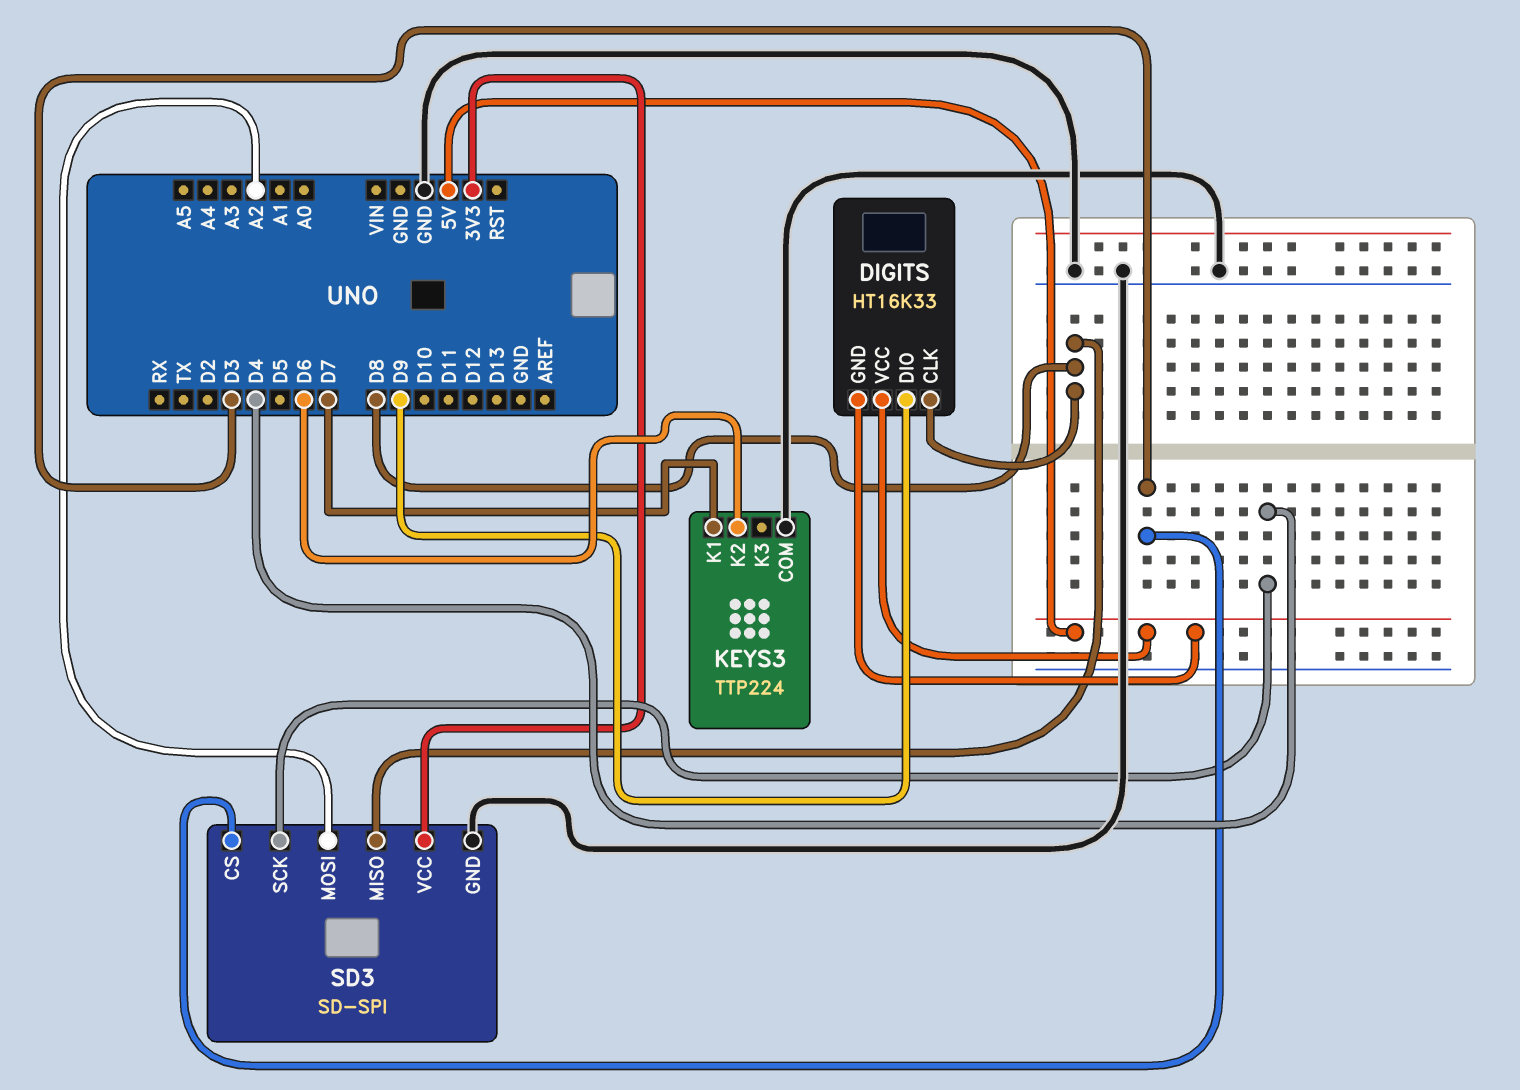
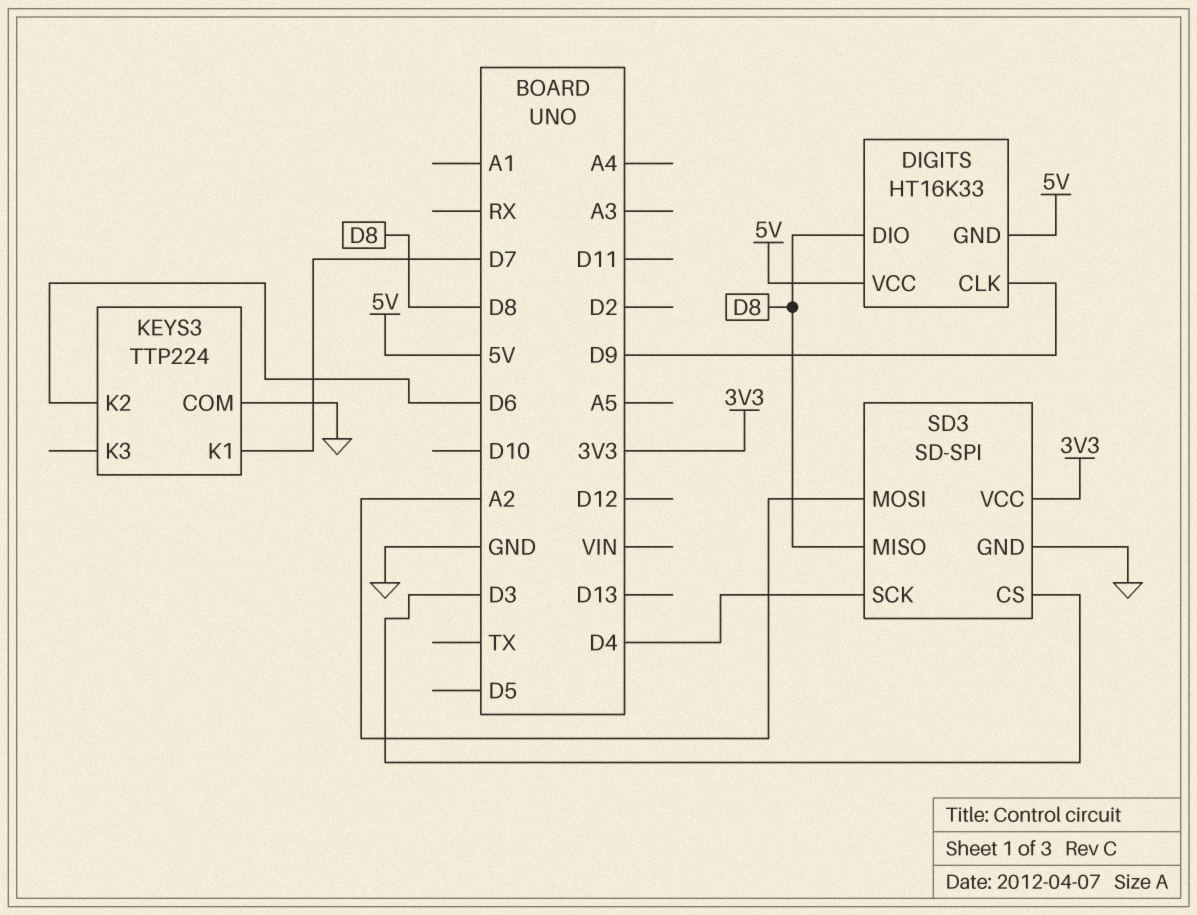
DIGITS pin CLK: D8 -> D9
DIGITS pin DIO: D9 -> D8

